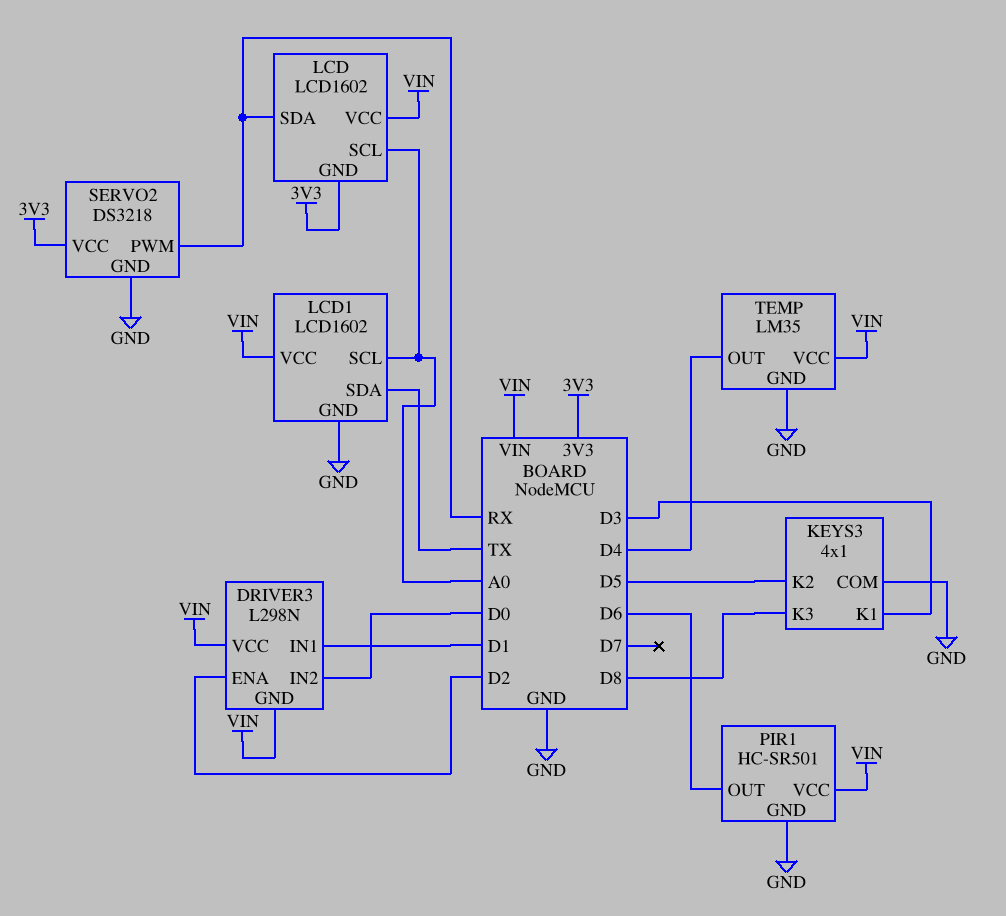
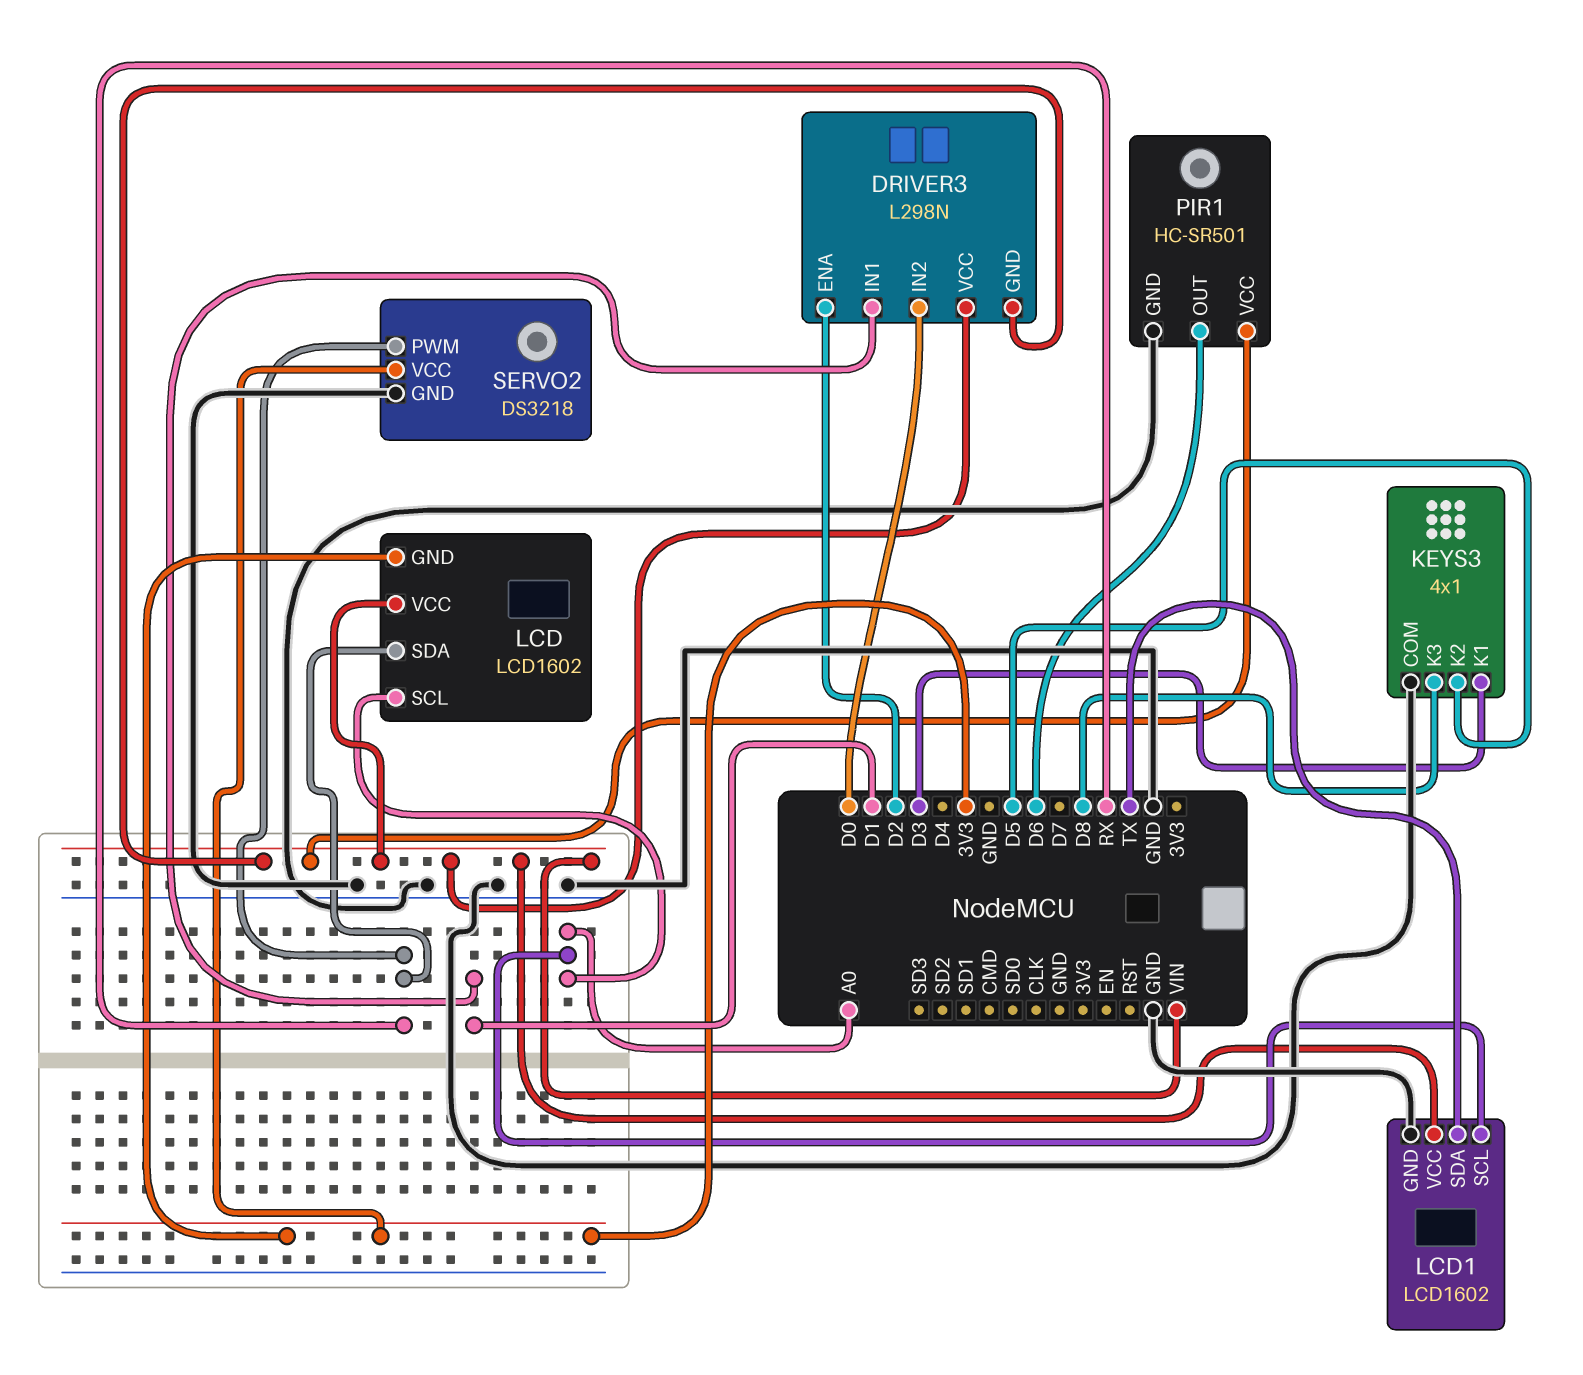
TEMP: LM35 -> none
TEMP pin GND: GND -> none
TEMP pin OUT: D4 -> none
TEMP pin VCC: VIN -> none

